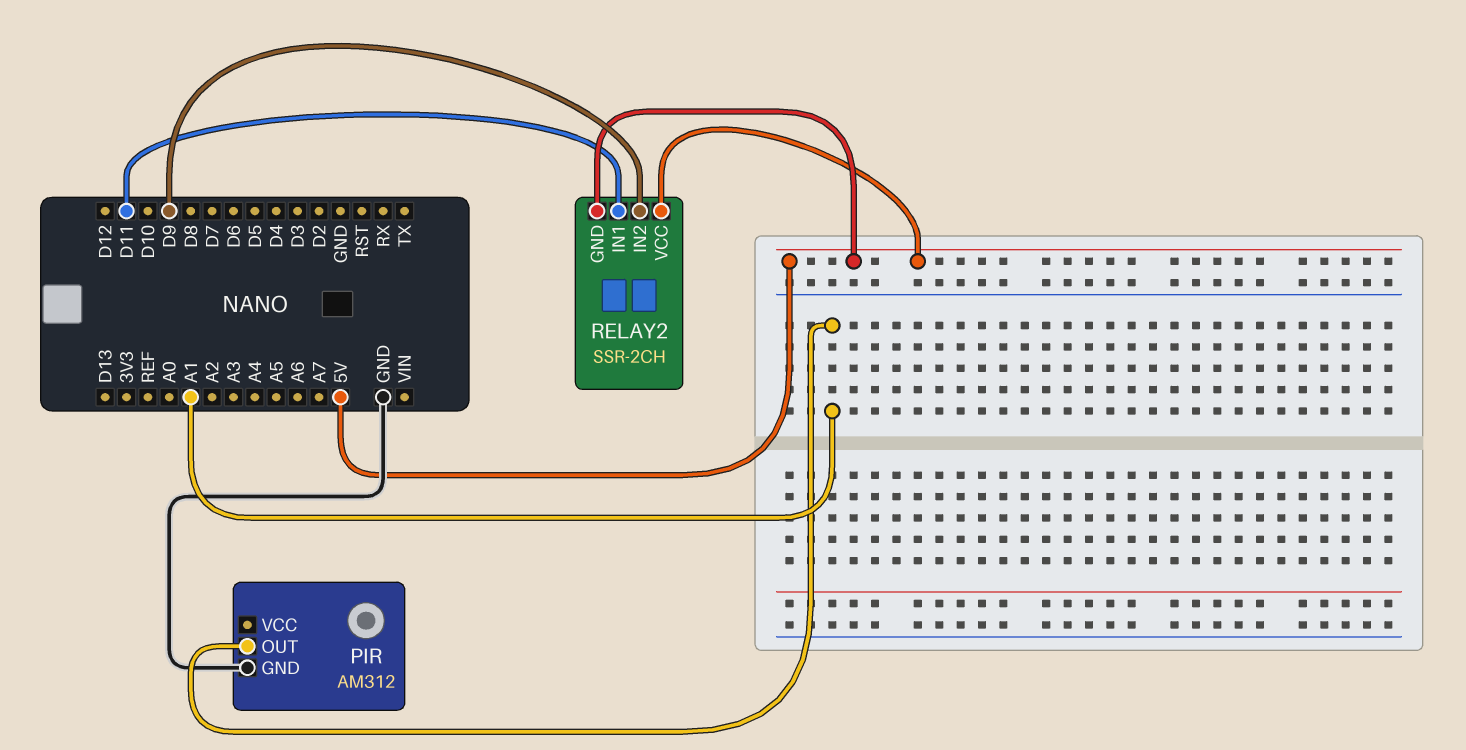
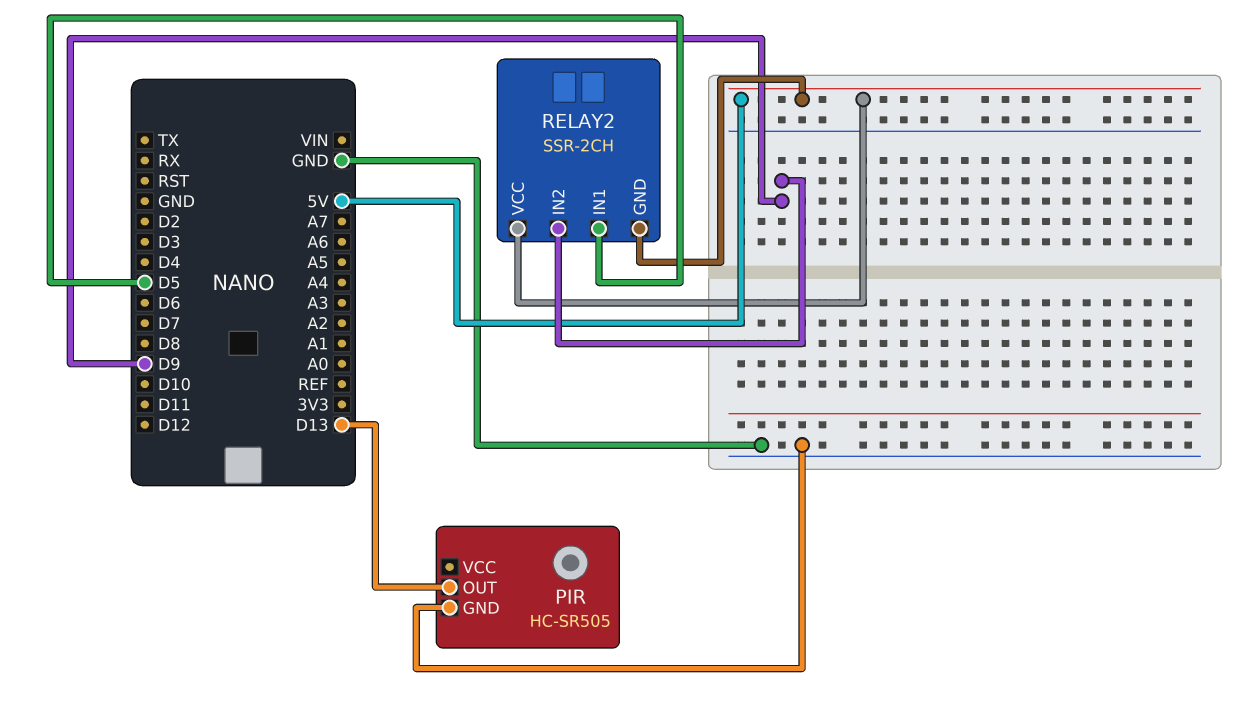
PIR: AM312 -> HC-SR505
PIR pin OUT: A1 -> D13
RELAY2 pin IN1: D11 -> D5

